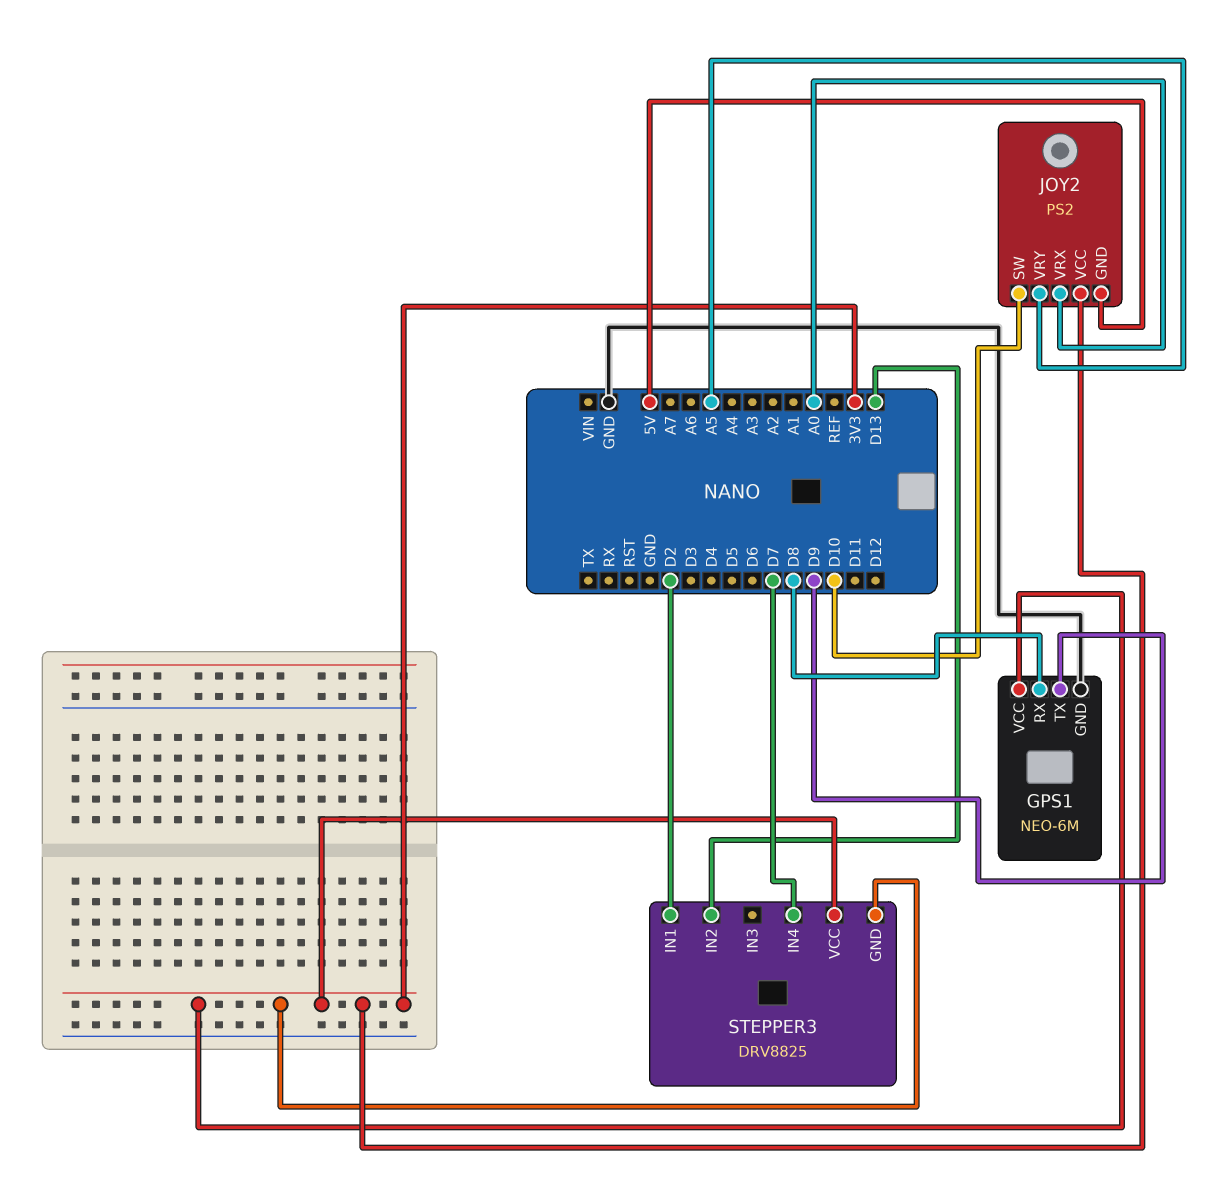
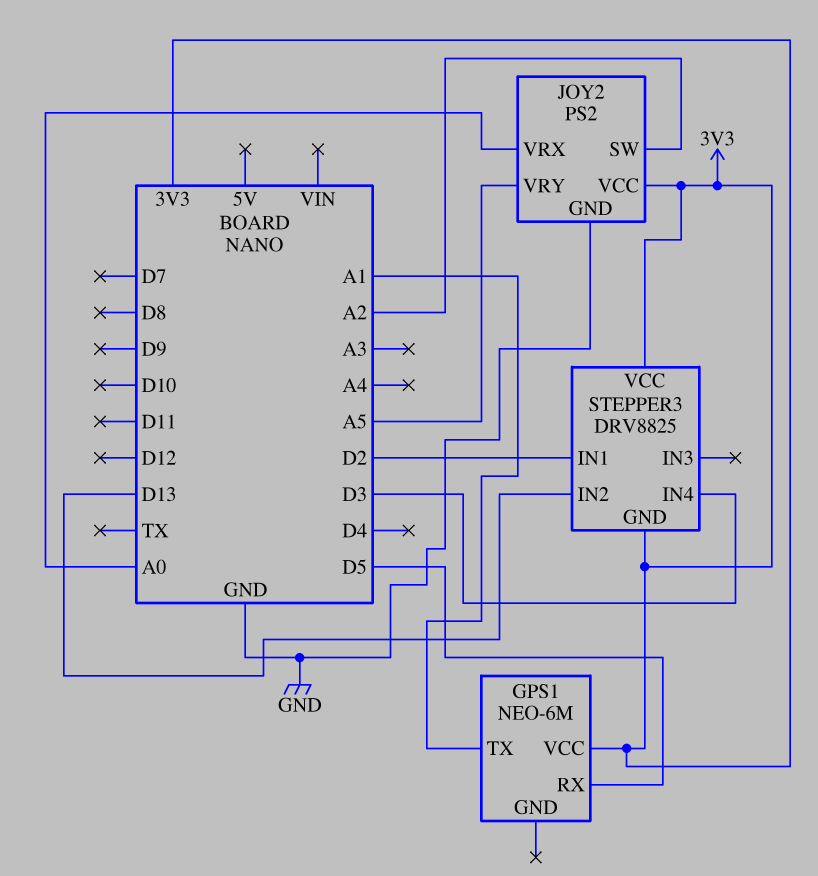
GPS1 pin GND: GND -> none
GPS1 pin RX: D8 -> D5
GPS1 pin TX: D9 -> A1
JOY2 pin GND: 5V -> GND
JOY2 pin SW: D10 -> A2
STEPPER3 pin IN4: D7 -> D3

